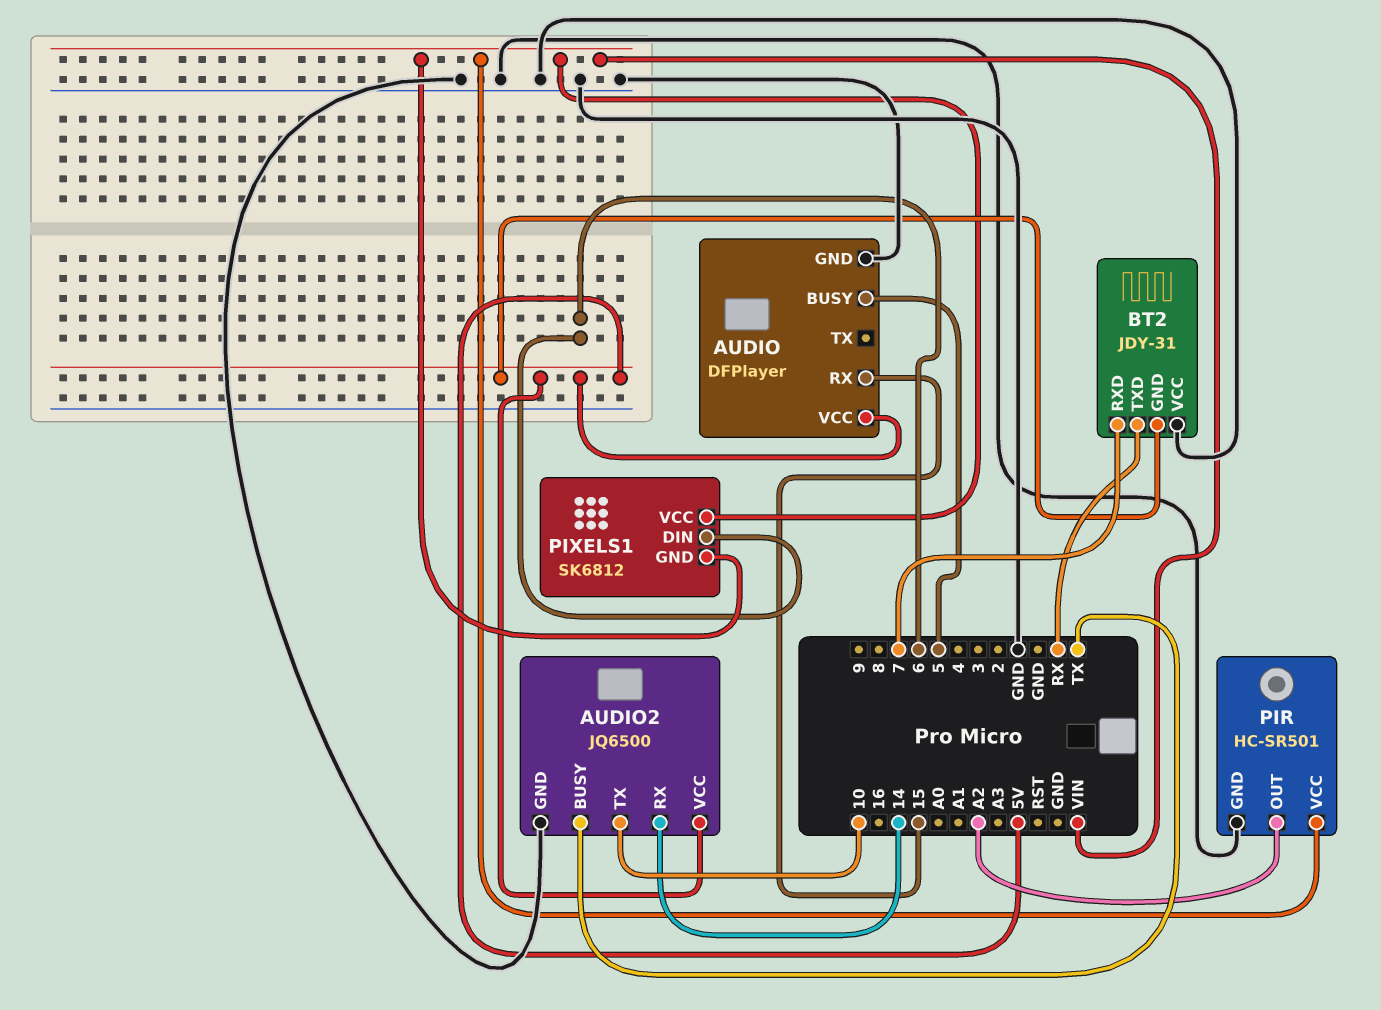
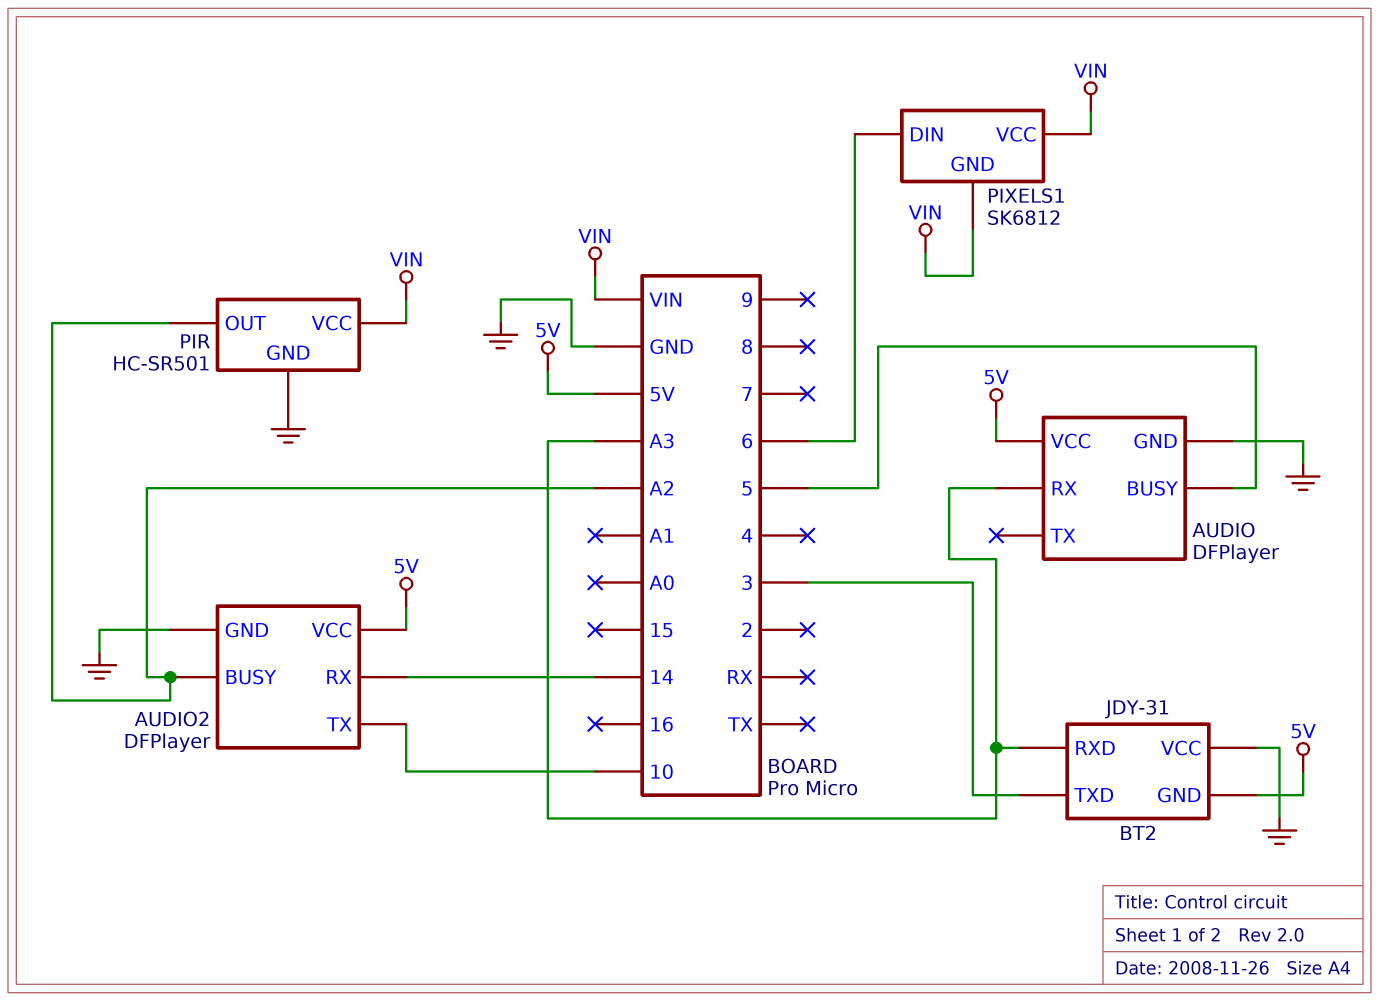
AUDIO pin RX: 15 -> A3
AUDIO2: JQ6500 -> DFPlayer
AUDIO2 pin BUSY: TX -> A2
BT2 pin RXD: 7 -> A3
BT2 pin TXD: RX -> 3

